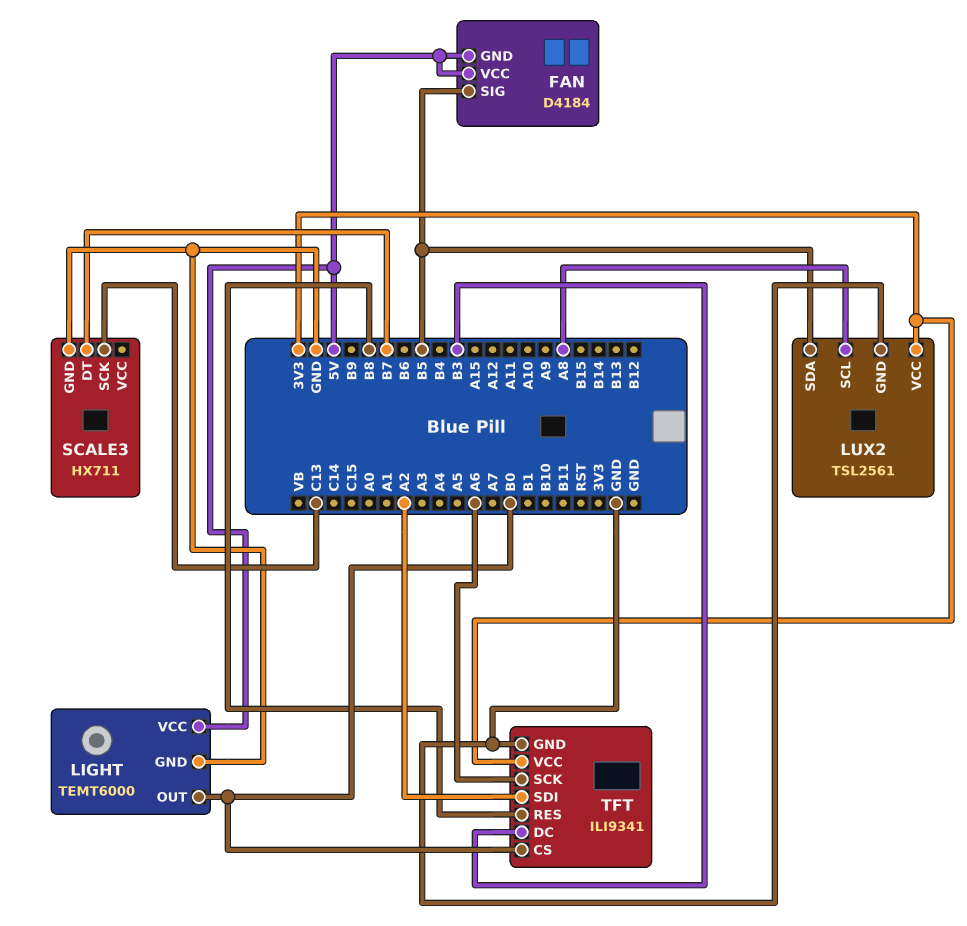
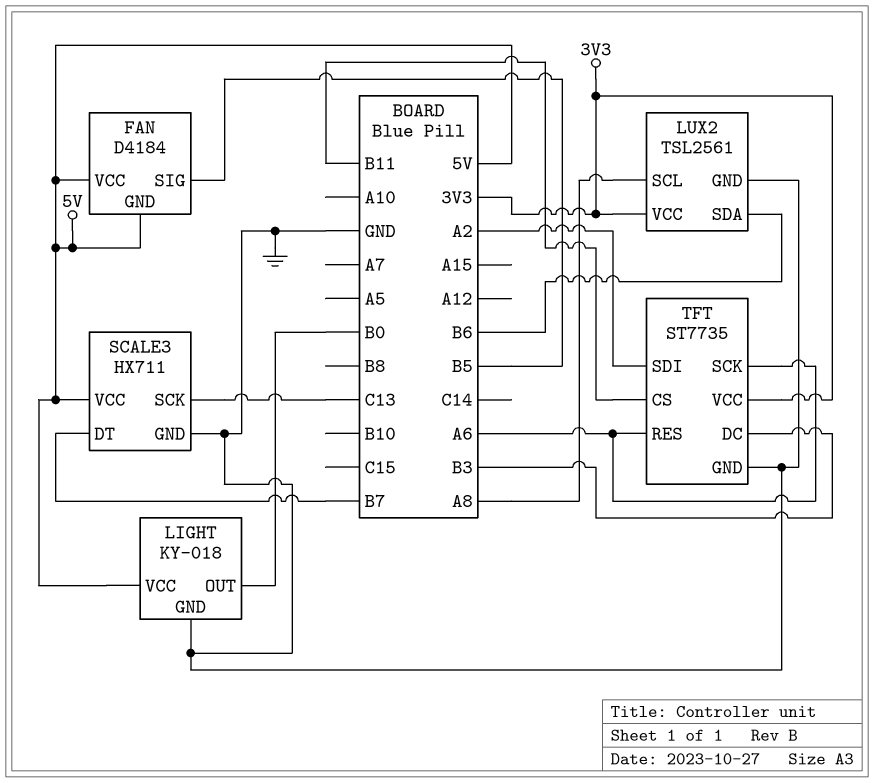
LIGHT: TEMT6000 -> KY-018
LUX2 pin SDA: B5 -> B6
SCALE3 pin VCC: none -> 5V
TFT: ILI9341 -> ST7735
TFT pin CS: B0 -> B11
TFT pin RES: B8 -> A6

